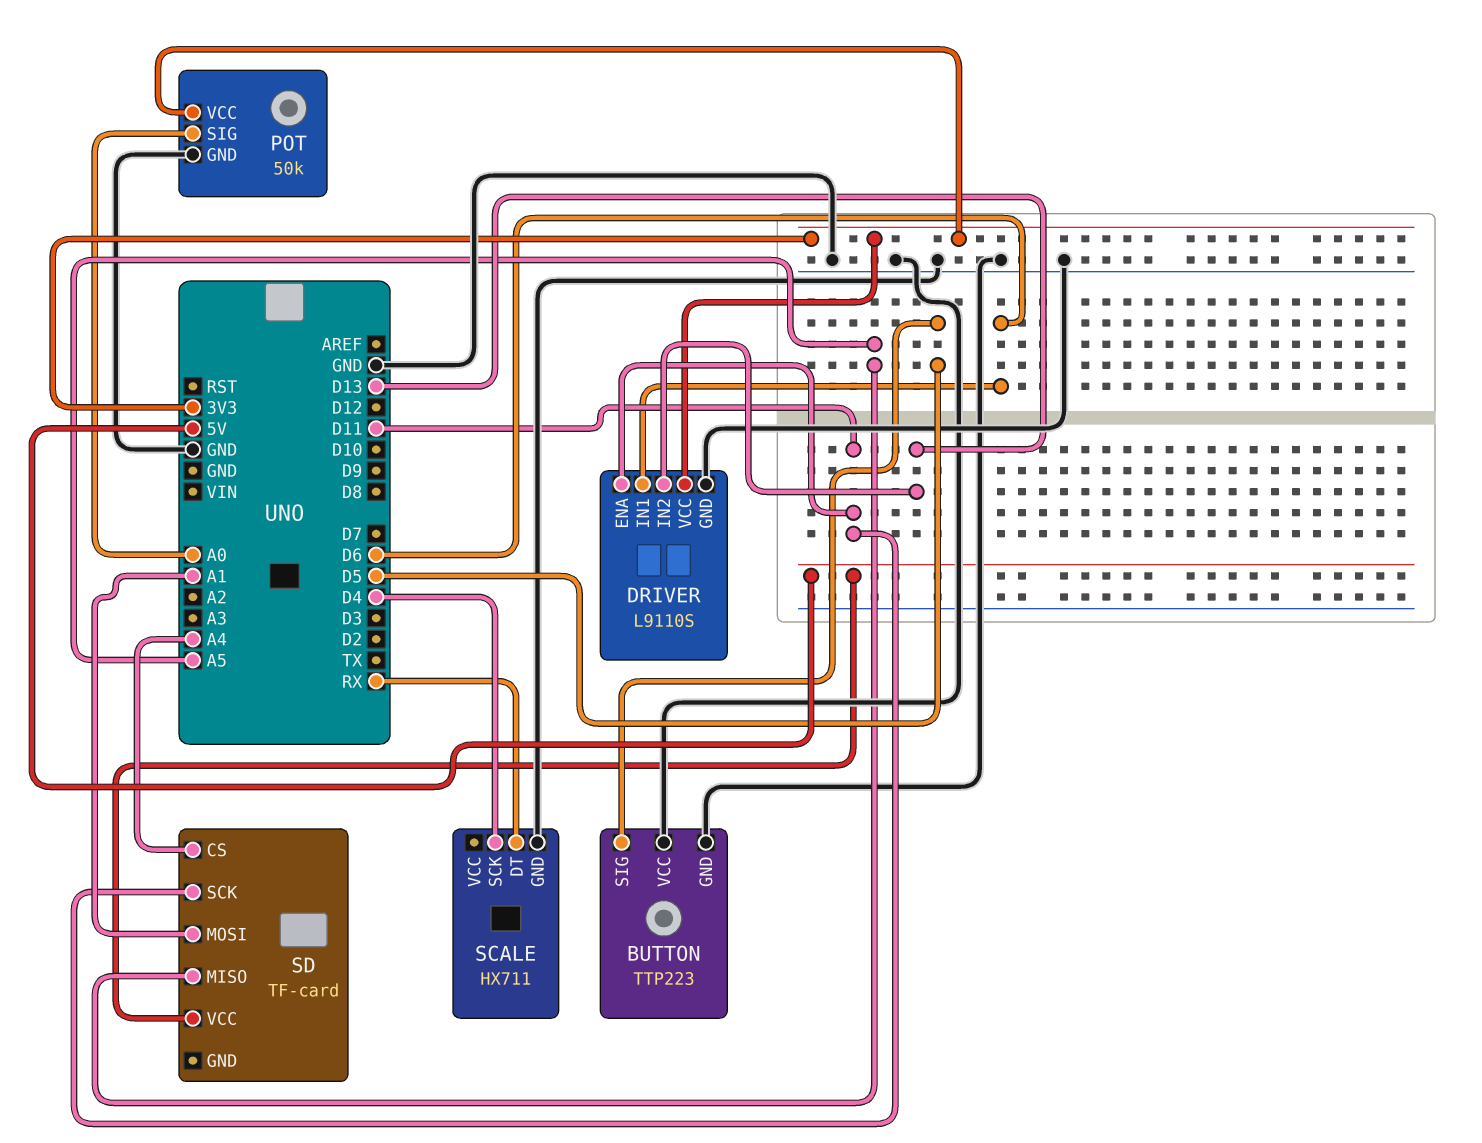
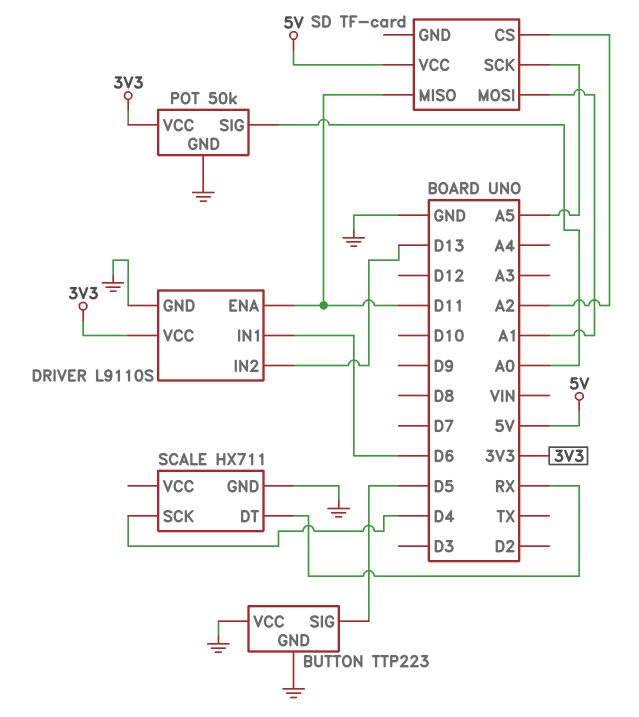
SD pin CS: A4 -> A2
SD pin MISO: A5 -> D11
SD pin SCK: D11 -> A5

